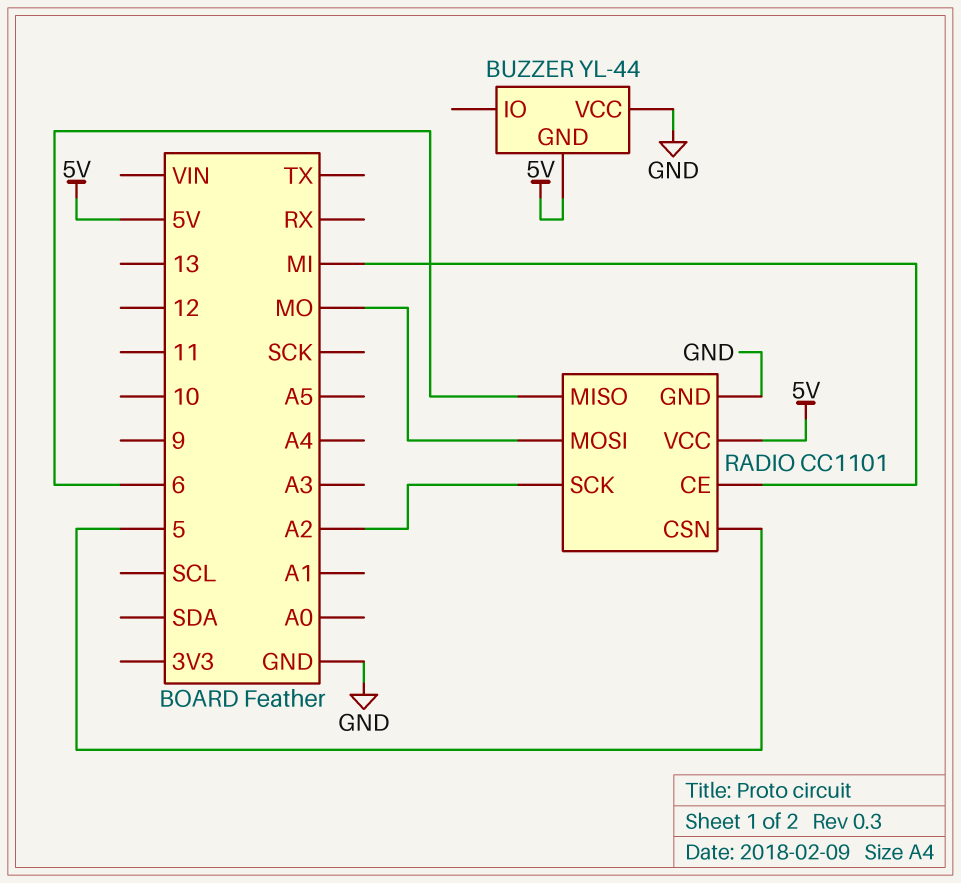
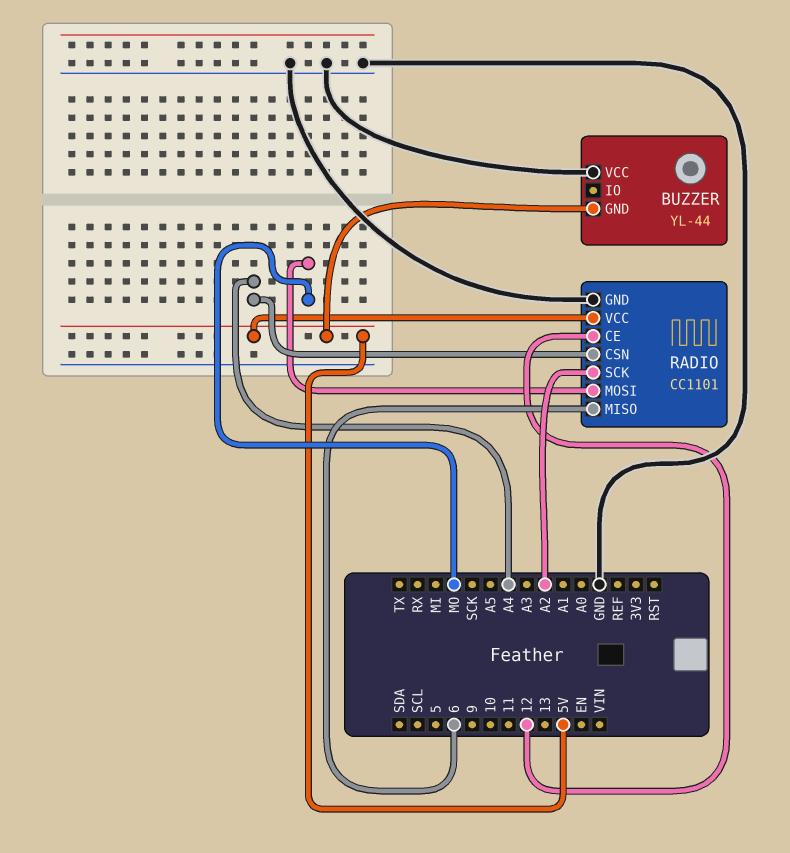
RADIO pin CE: MI -> 12
RADIO pin CSN: 5 -> A4

